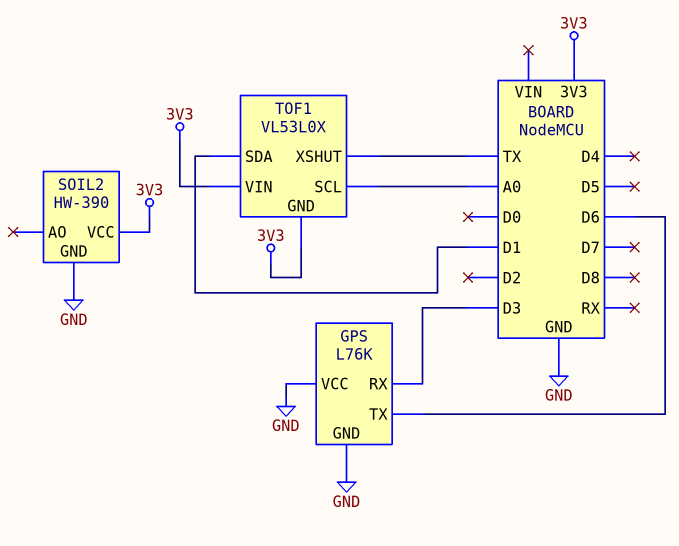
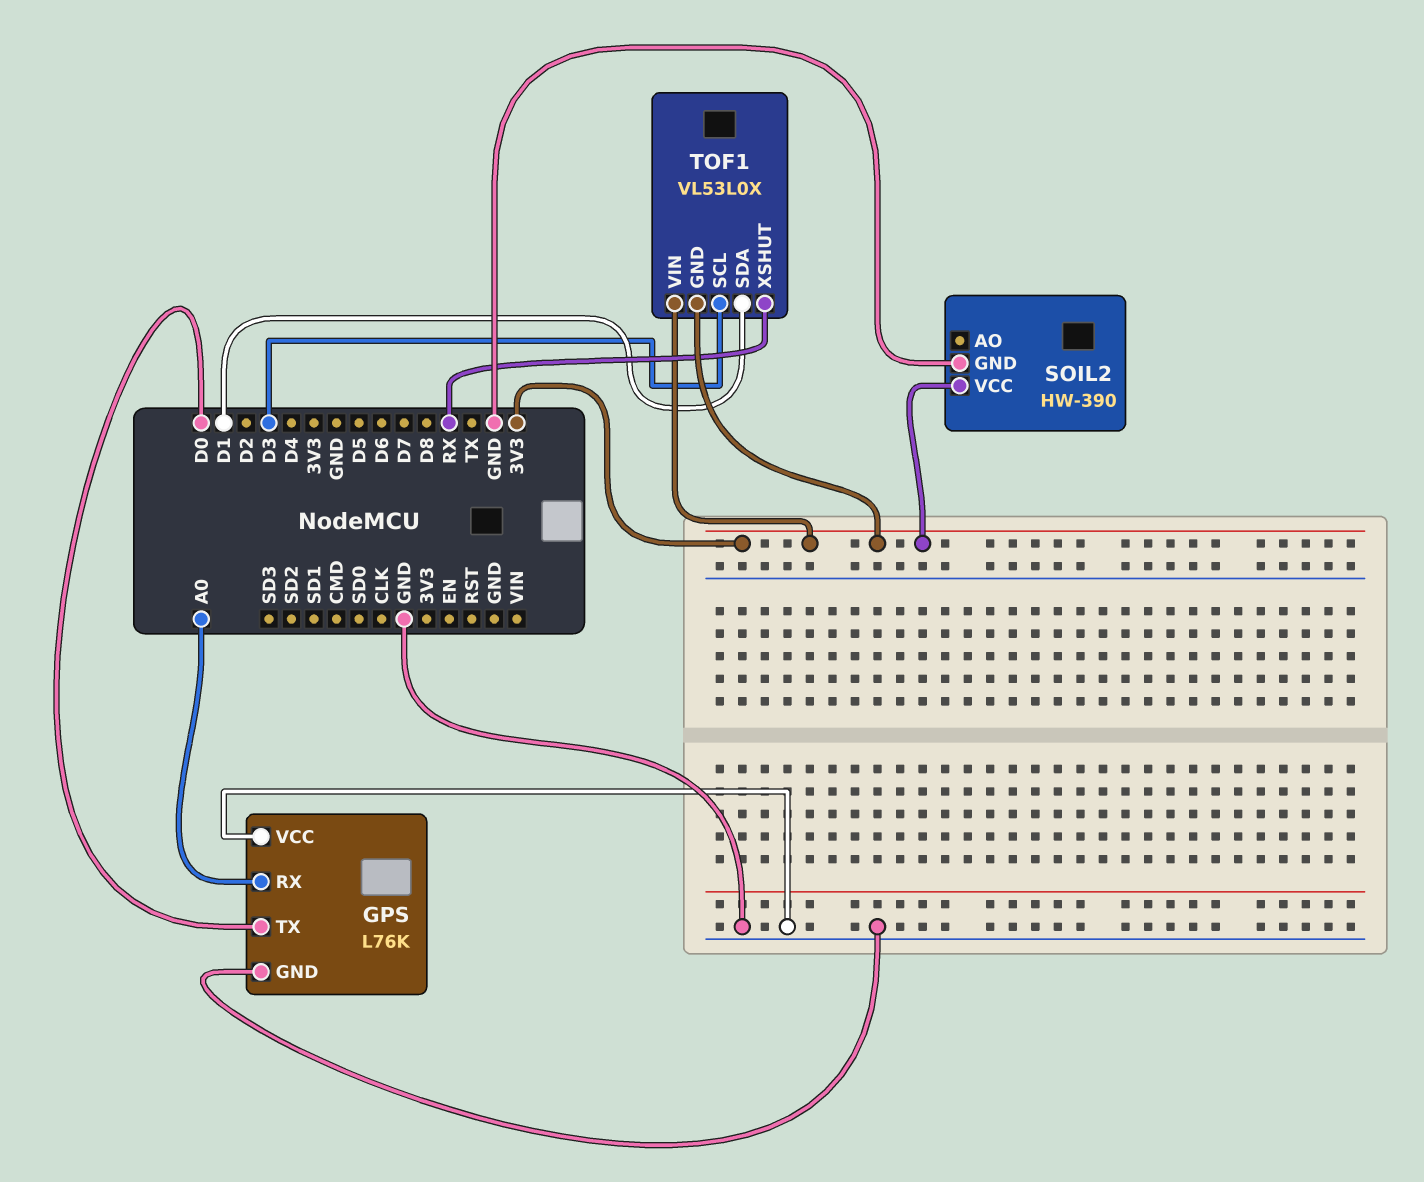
GPS pin RX: D3 -> A0
GPS pin TX: D6 -> D0
TOF1 pin SCL: A0 -> D3
TOF1 pin XSHUT: TX -> RX

